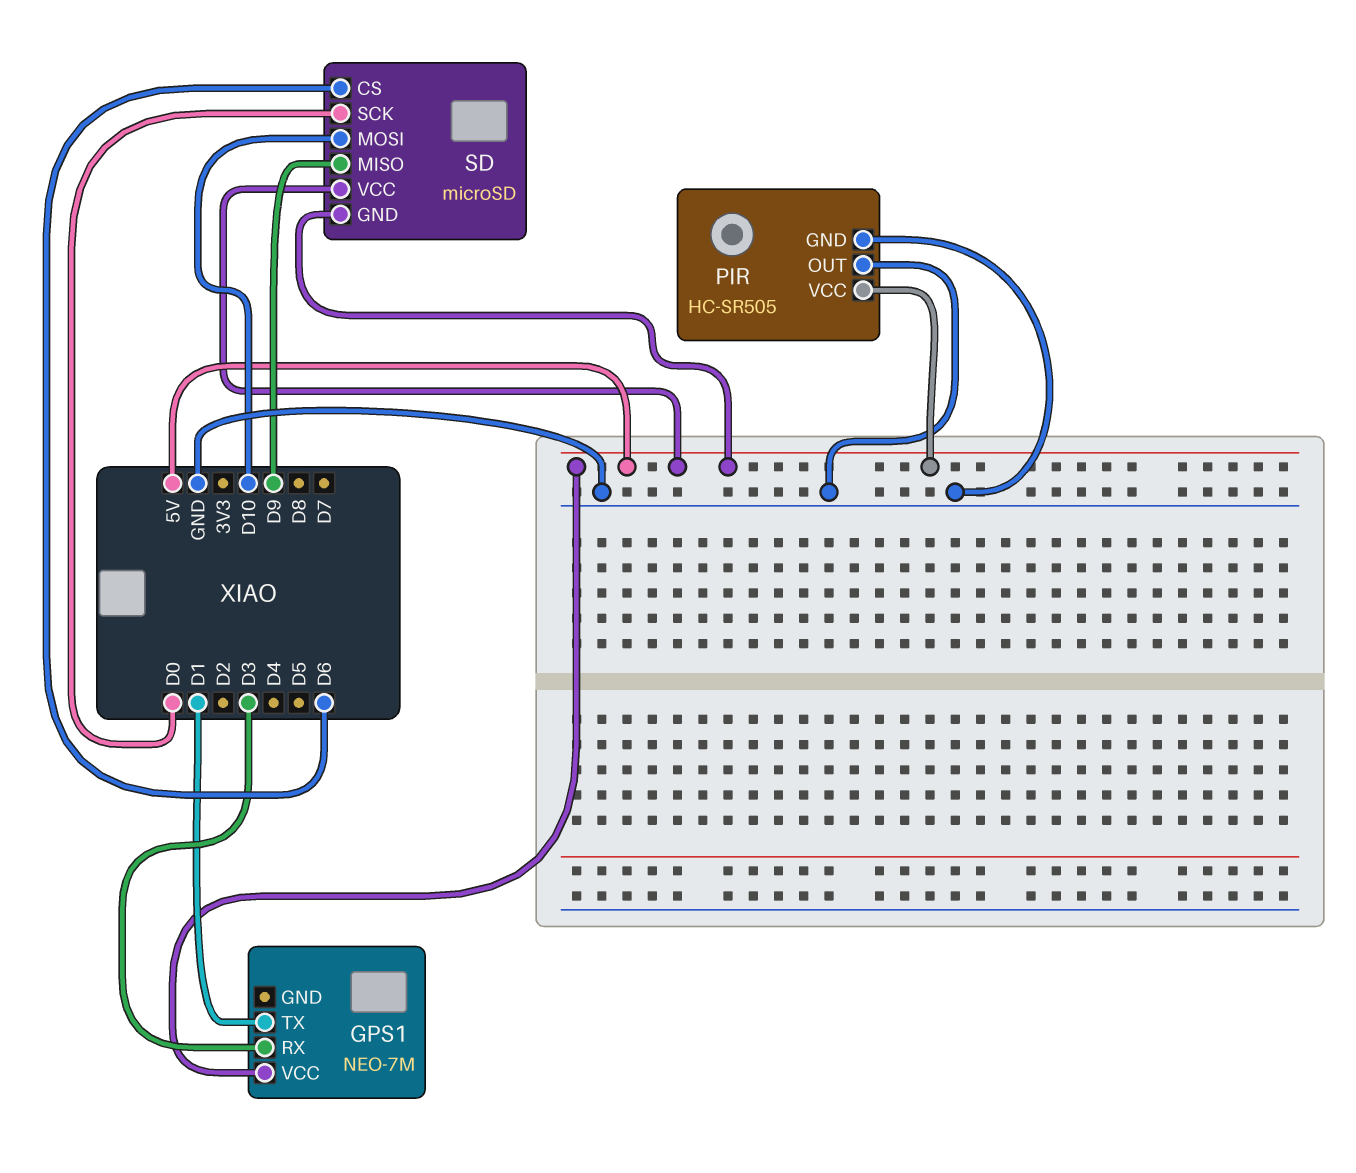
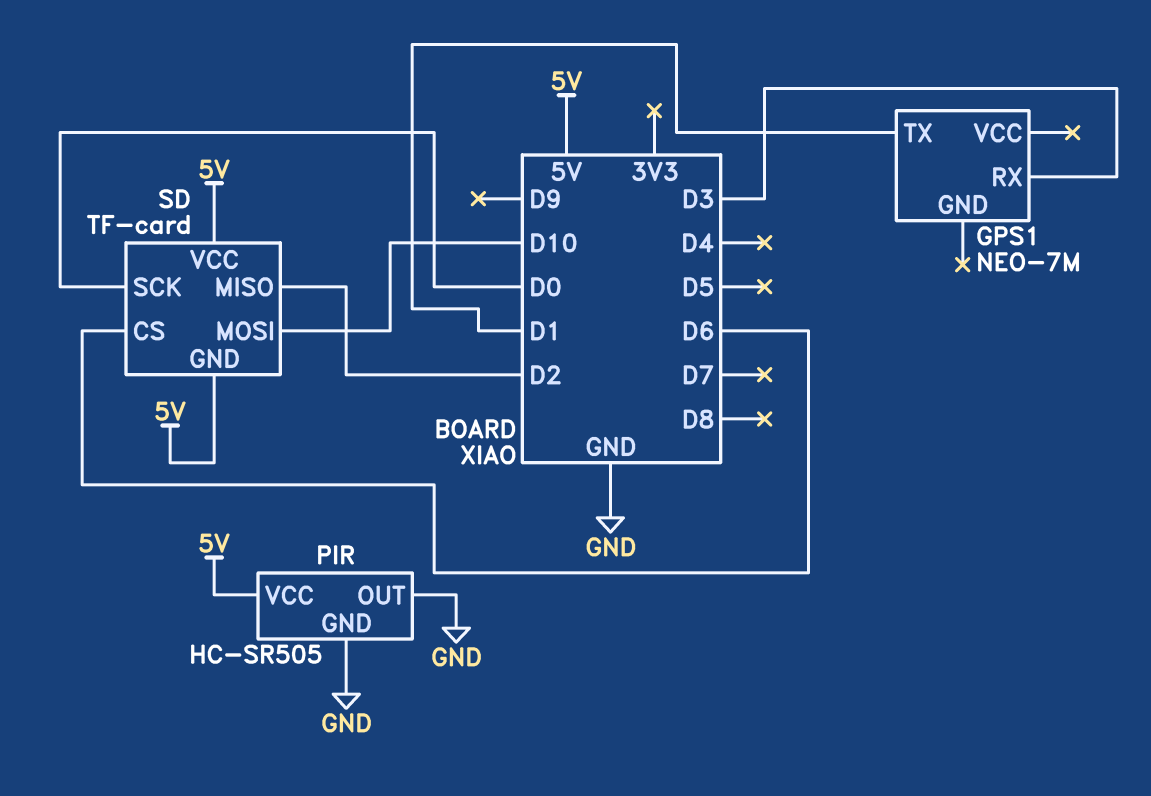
GPS1 pin VCC: 5V -> none
SD: microSD -> TF-card
SD pin MISO: D9 -> D2

